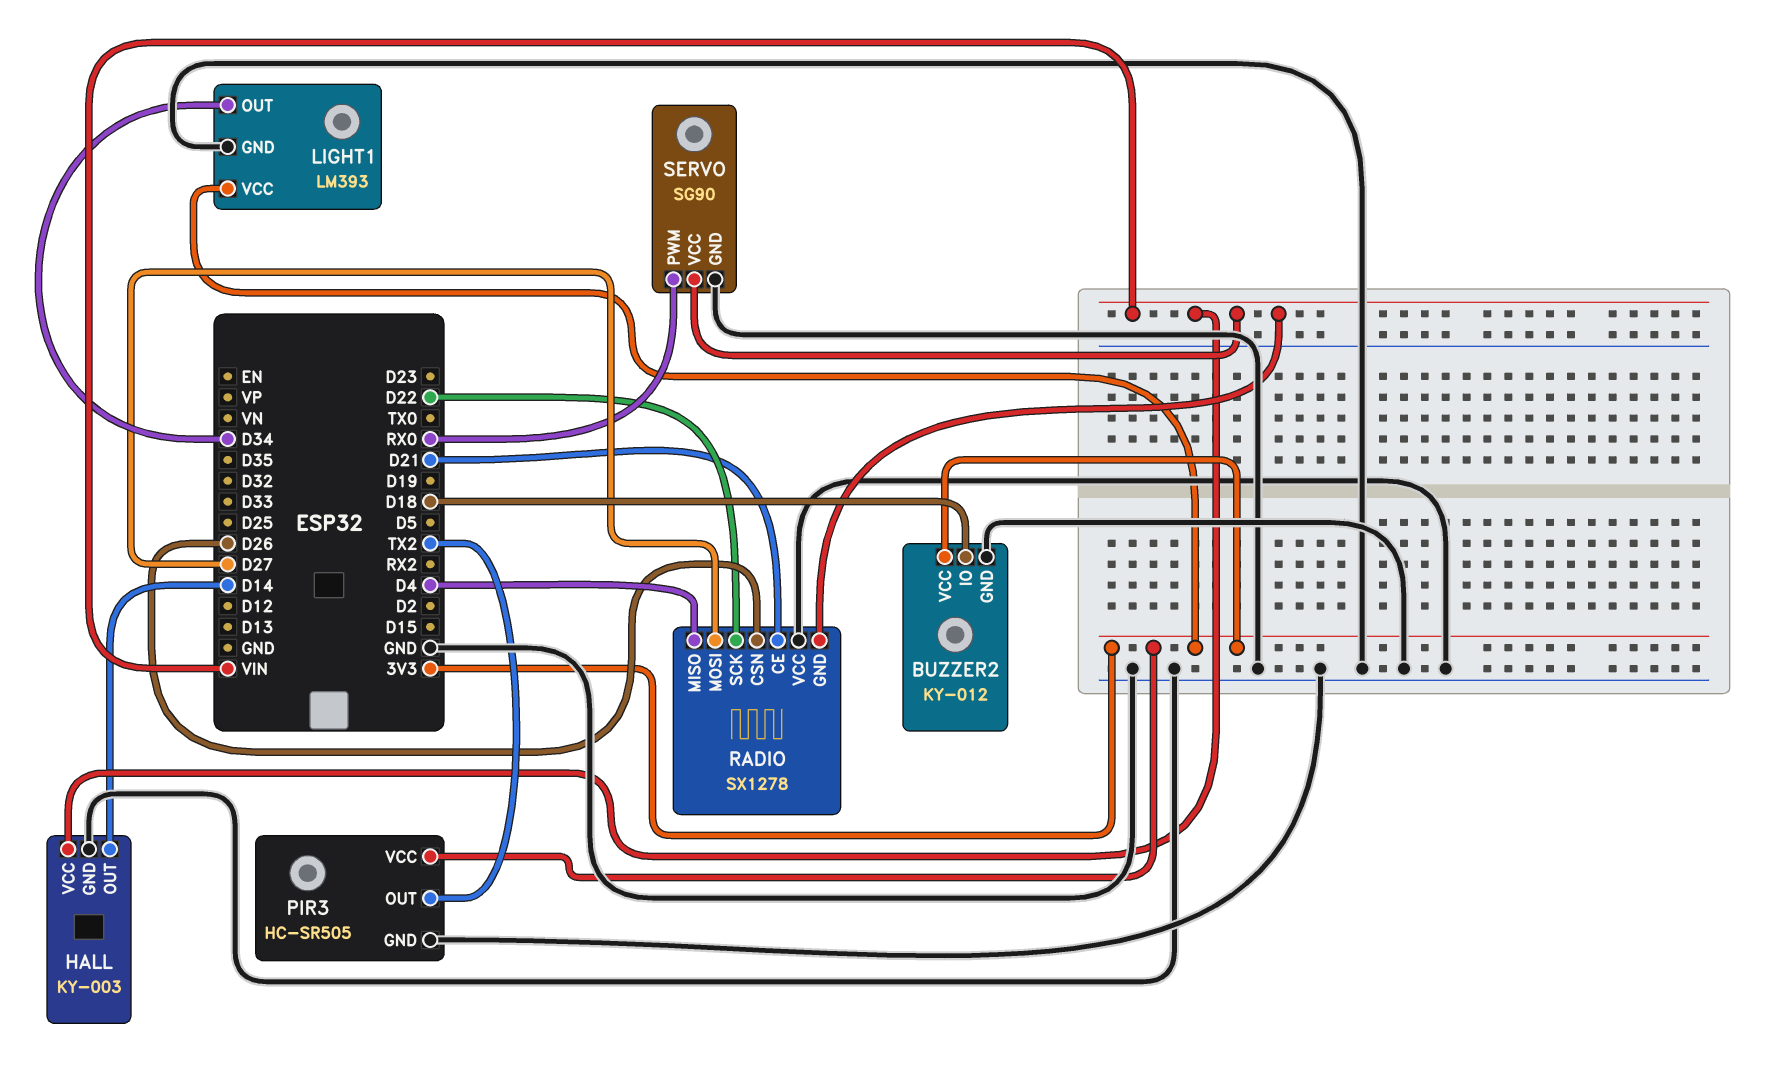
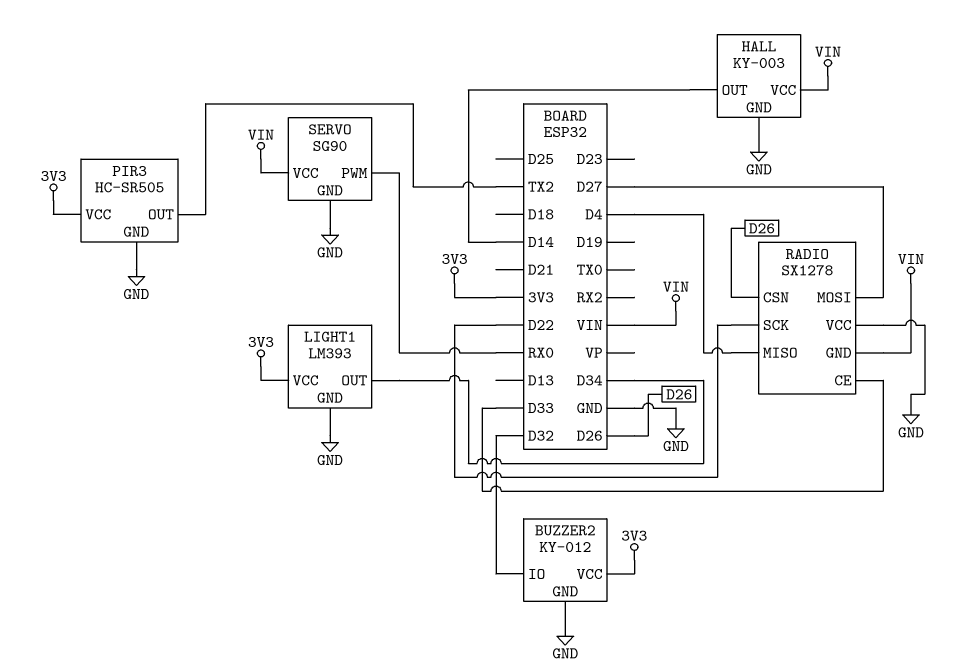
BUZZER2 pin IO: D18 -> D32
RADIO pin CE: D21 -> D33

